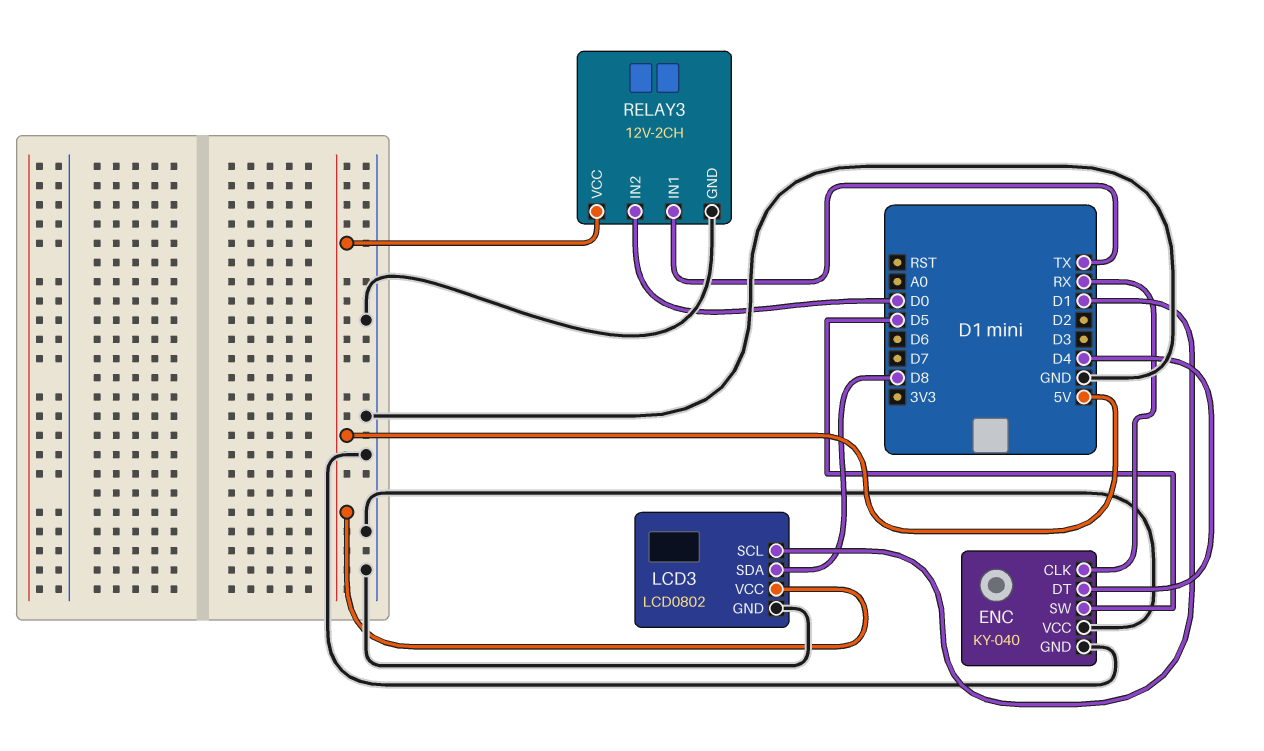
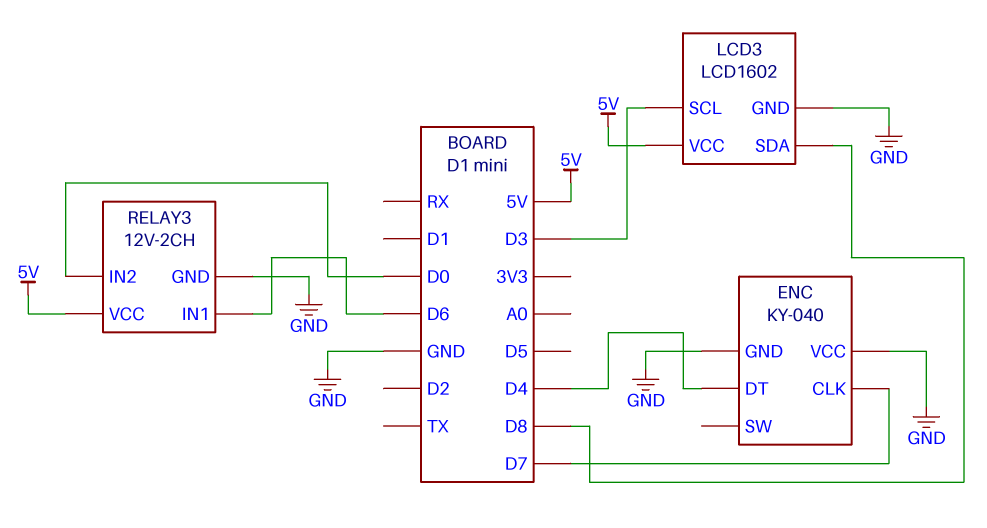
ENC pin CLK: RX -> D7
ENC pin SW: D5 -> none
LCD3: LCD0802 -> LCD1602
LCD3 pin SCL: D1 -> D3
RELAY3 pin IN1: TX -> D6

